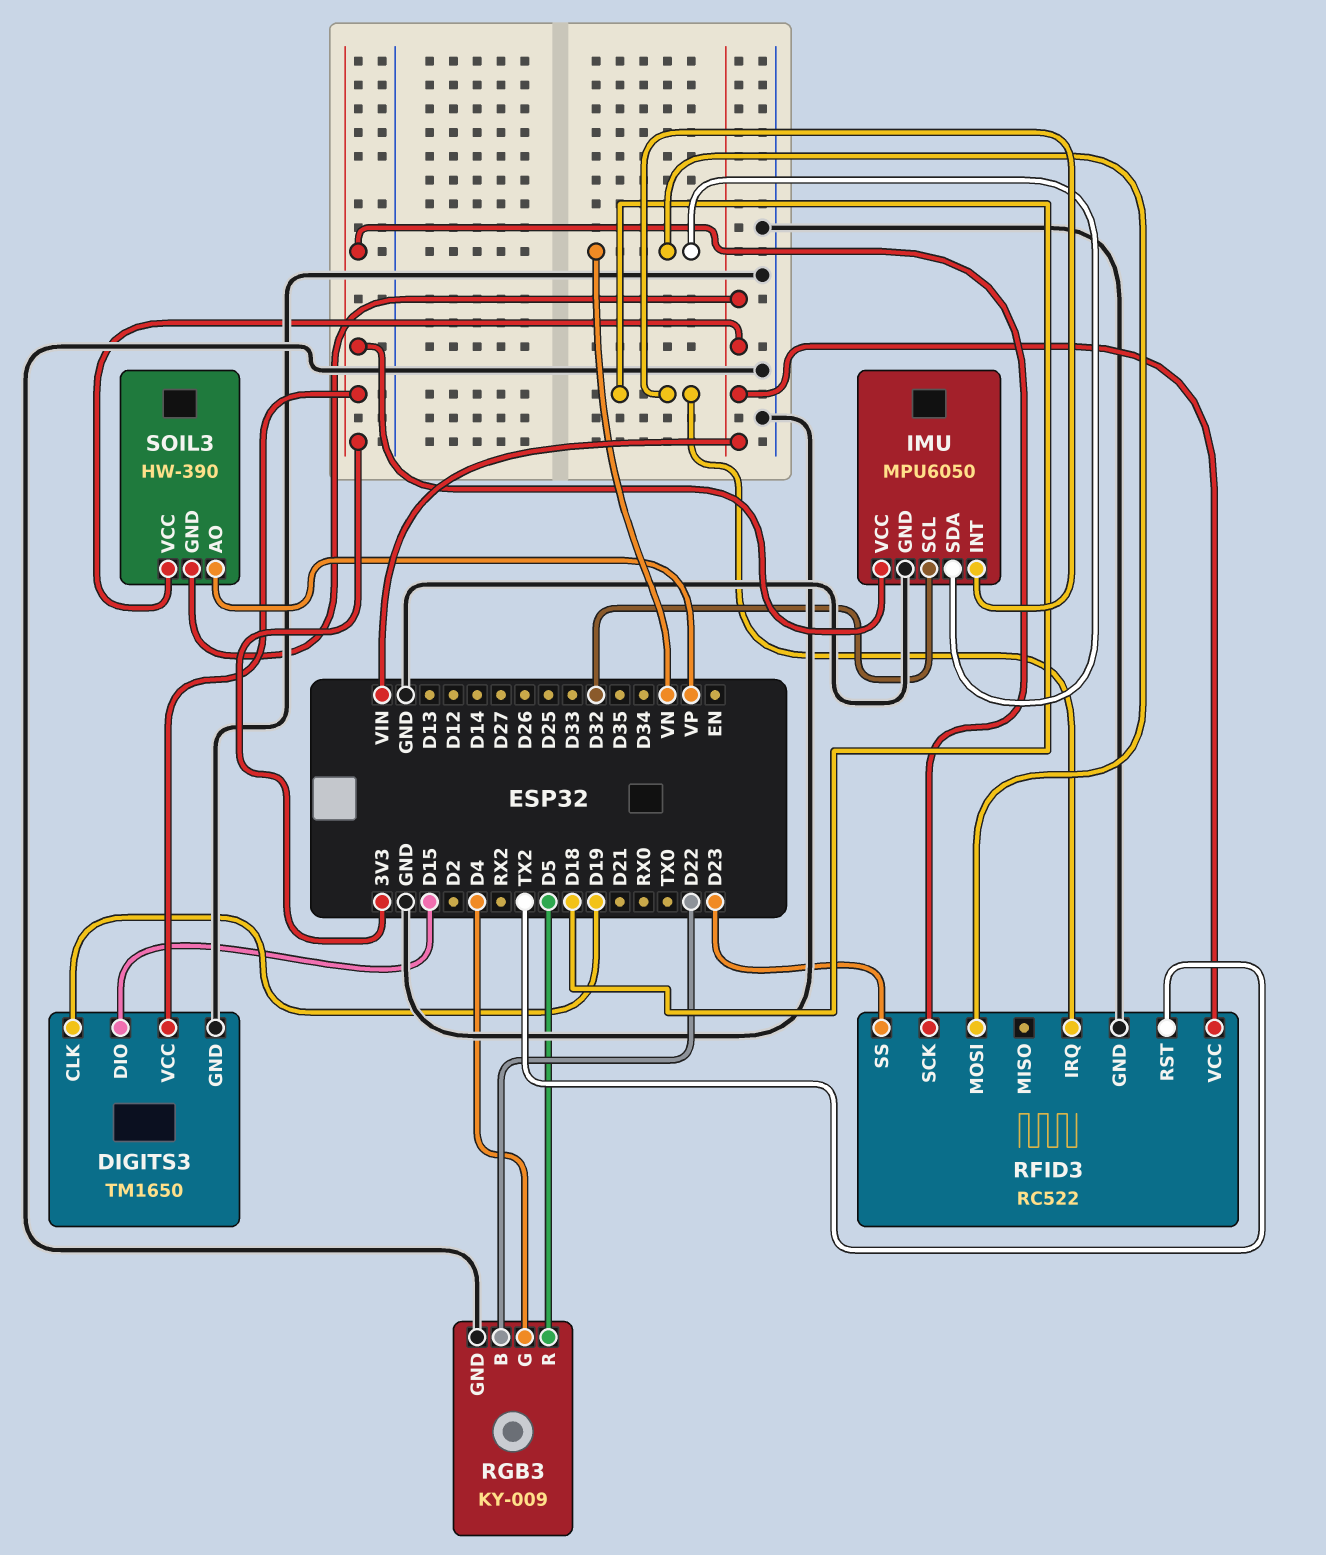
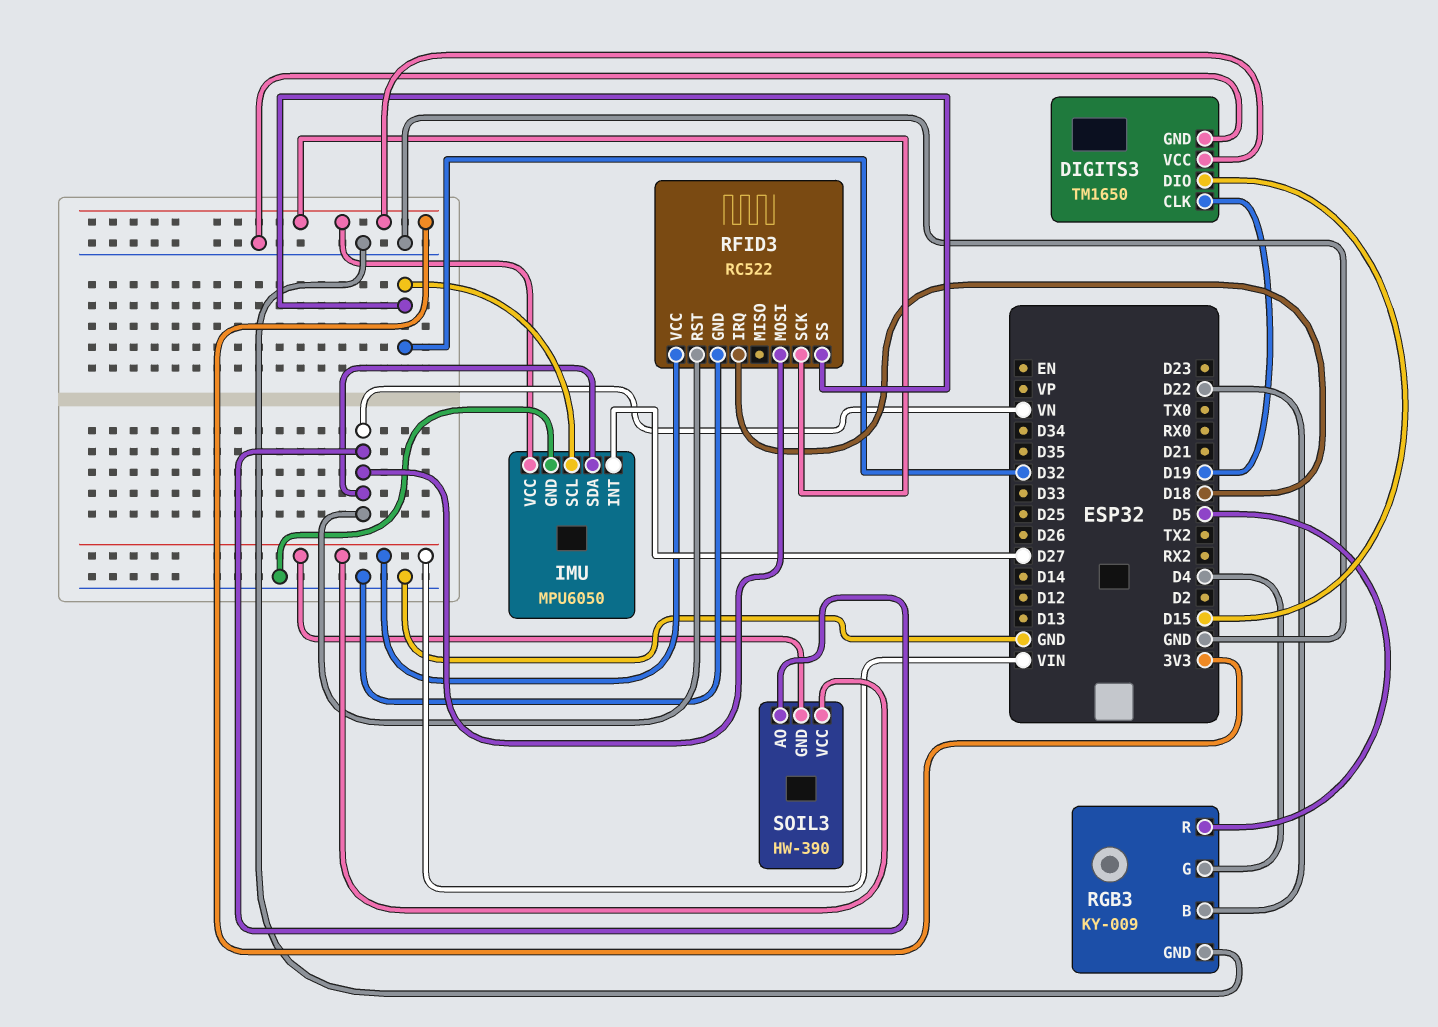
IMU pin INT: D18 -> D27
RFID3 pin RST: TX2 -> VN
RFID3 pin SS: D23 -> D32
SOIL3 pin AO: VP -> VN

